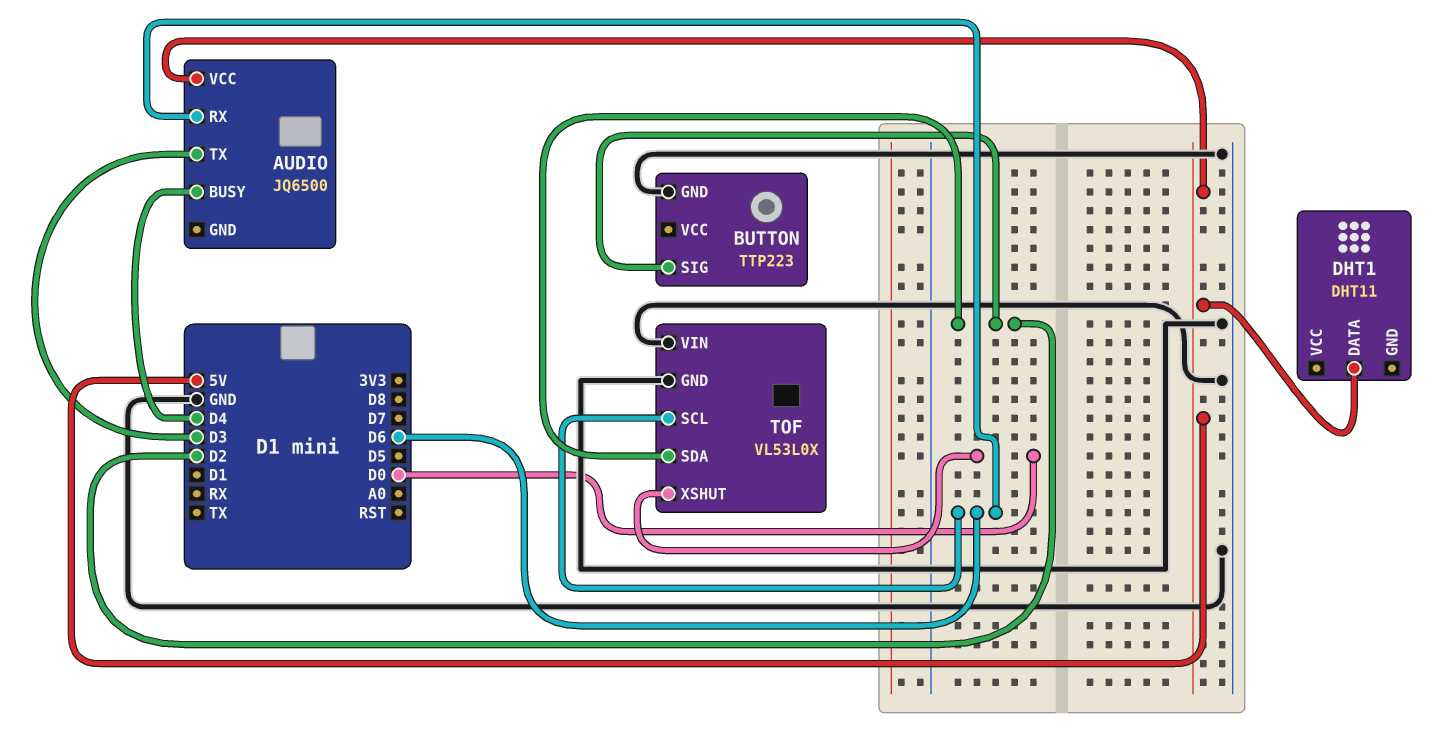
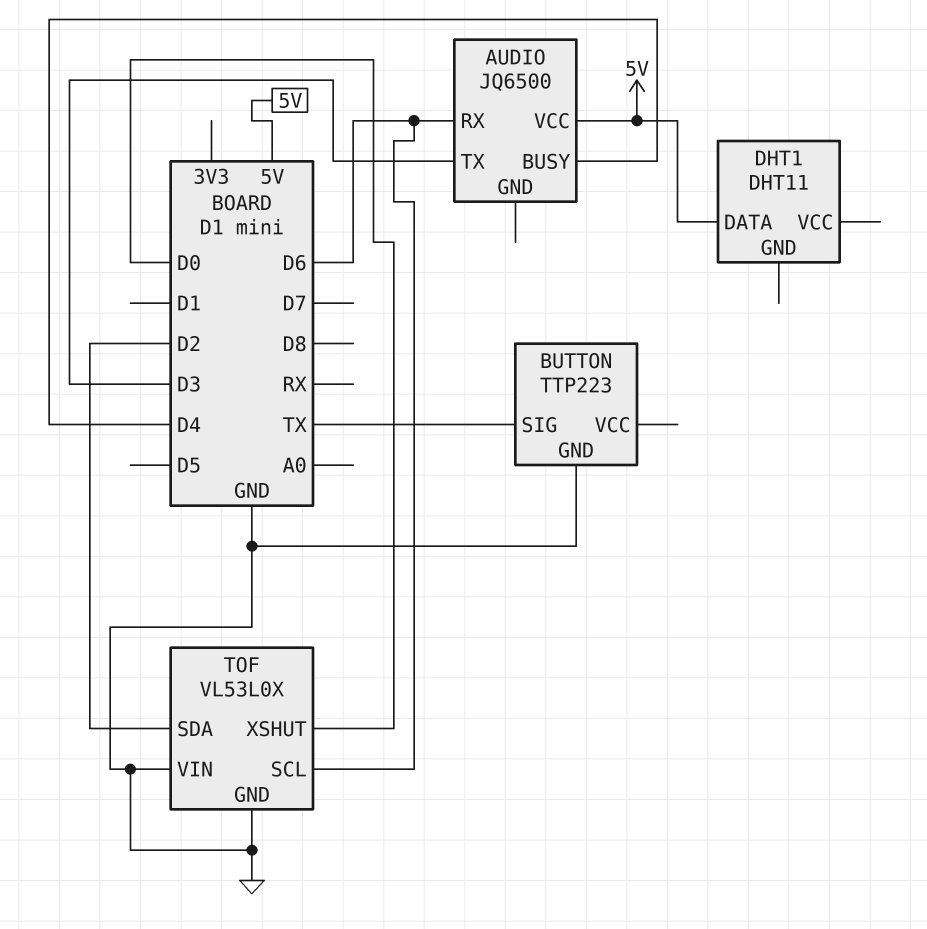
BUTTON pin SIG: D2 -> TX

